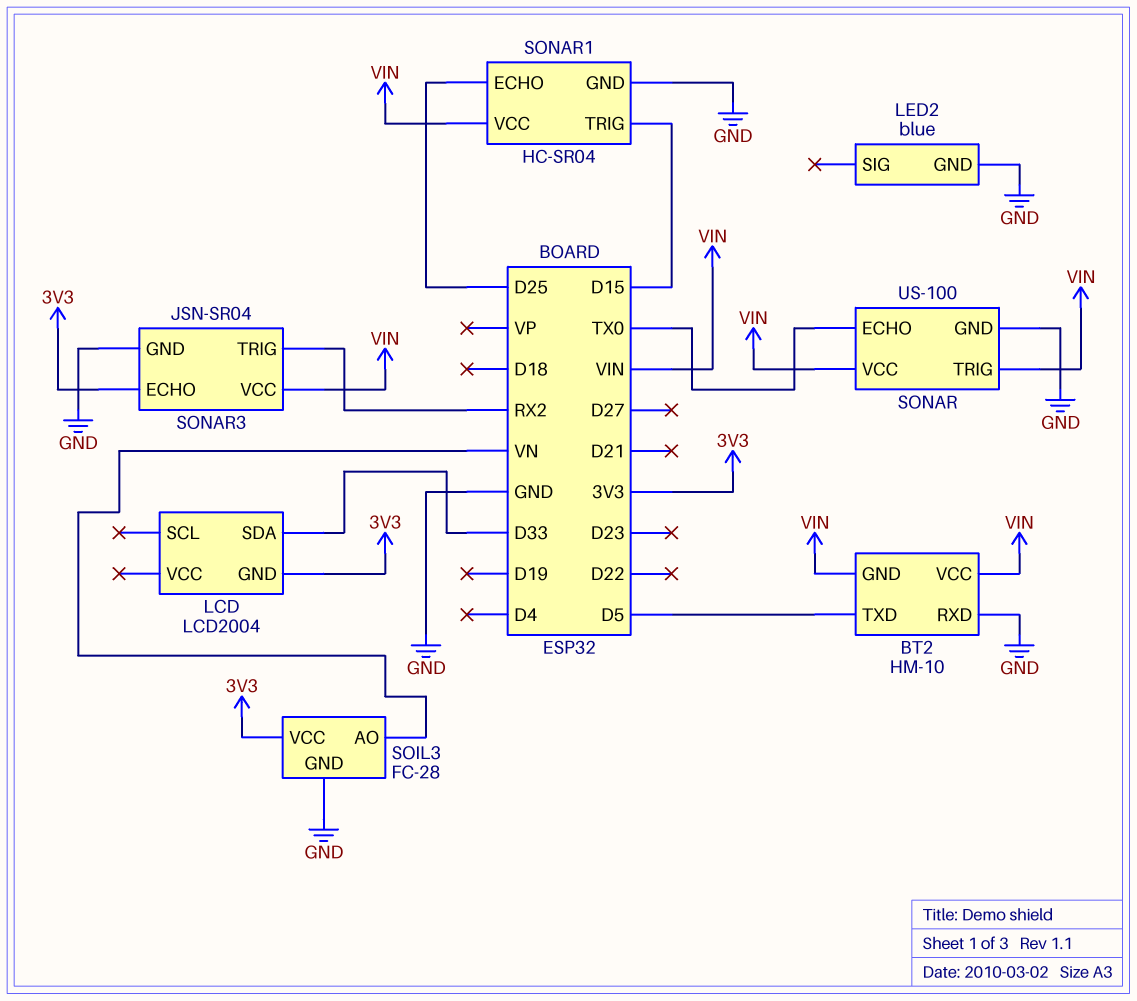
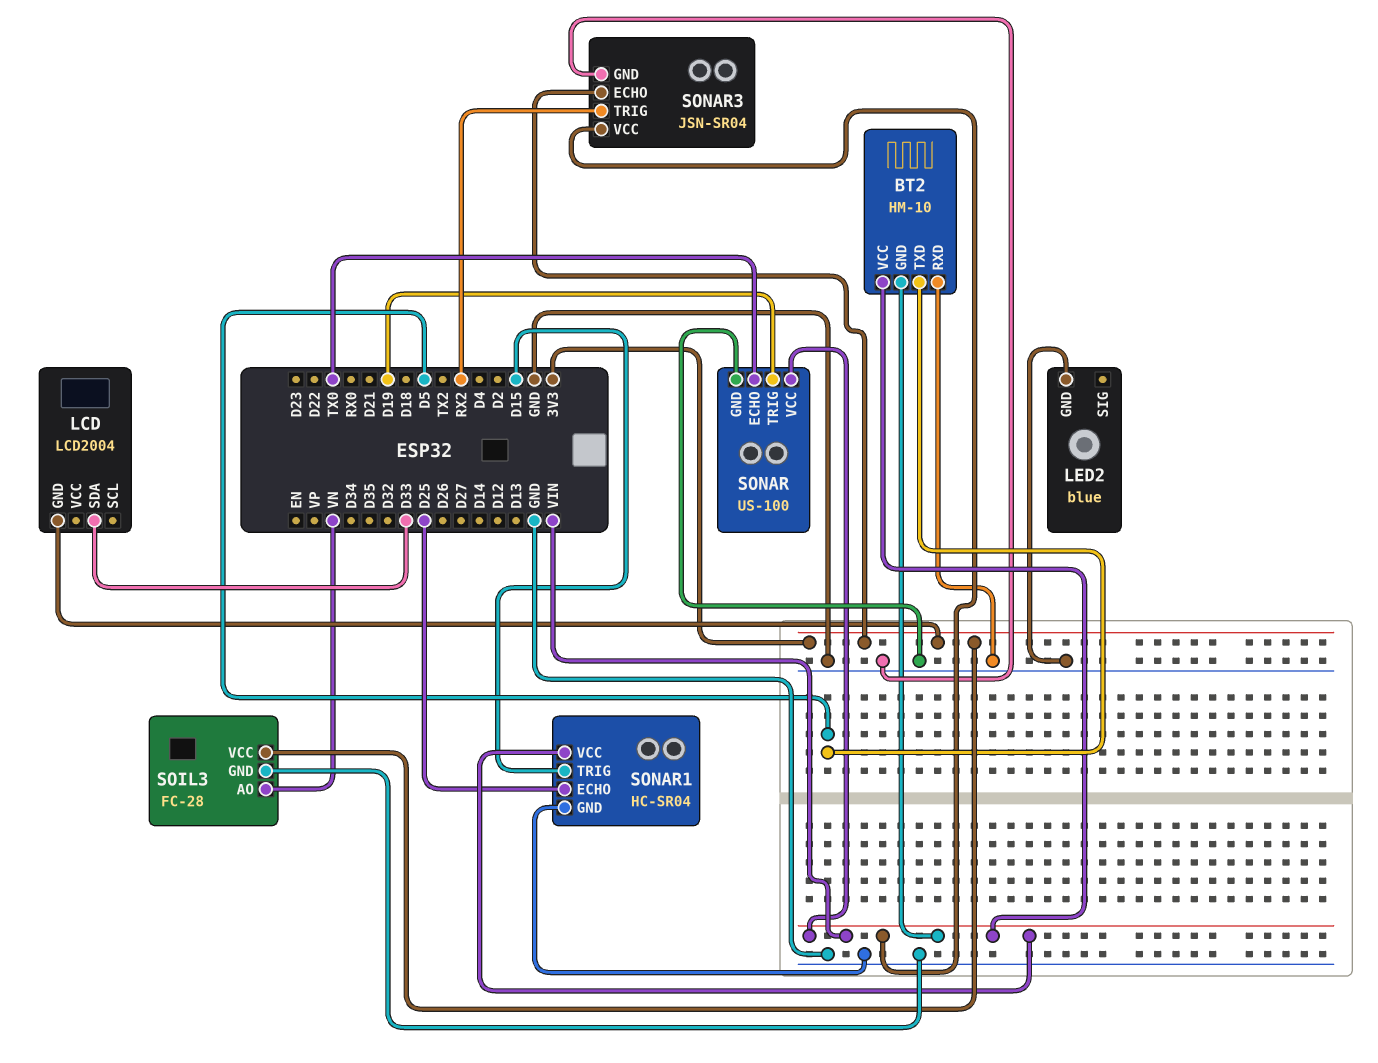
SONAR pin TRIG: VIN -> D19

